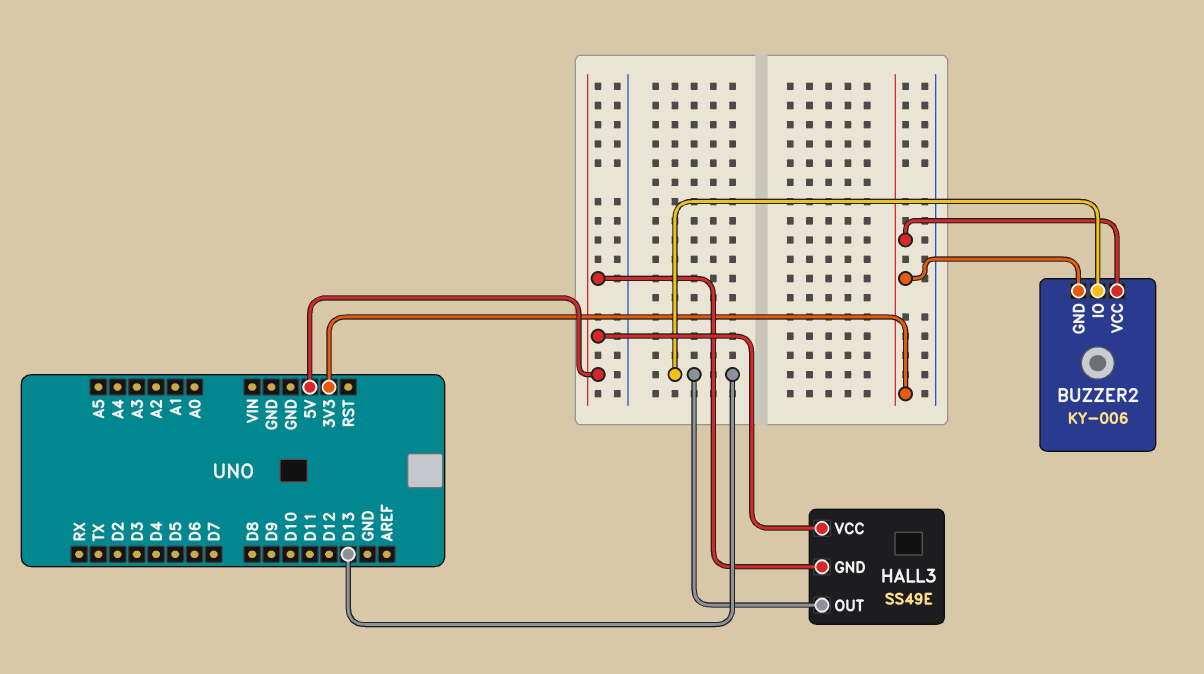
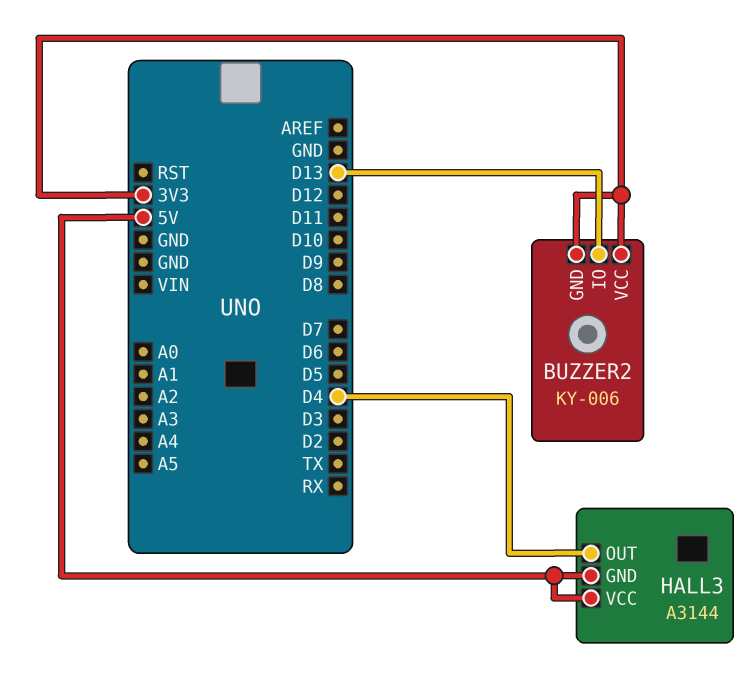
HALL3: SS49E -> A3144
HALL3 pin OUT: D13 -> D4

